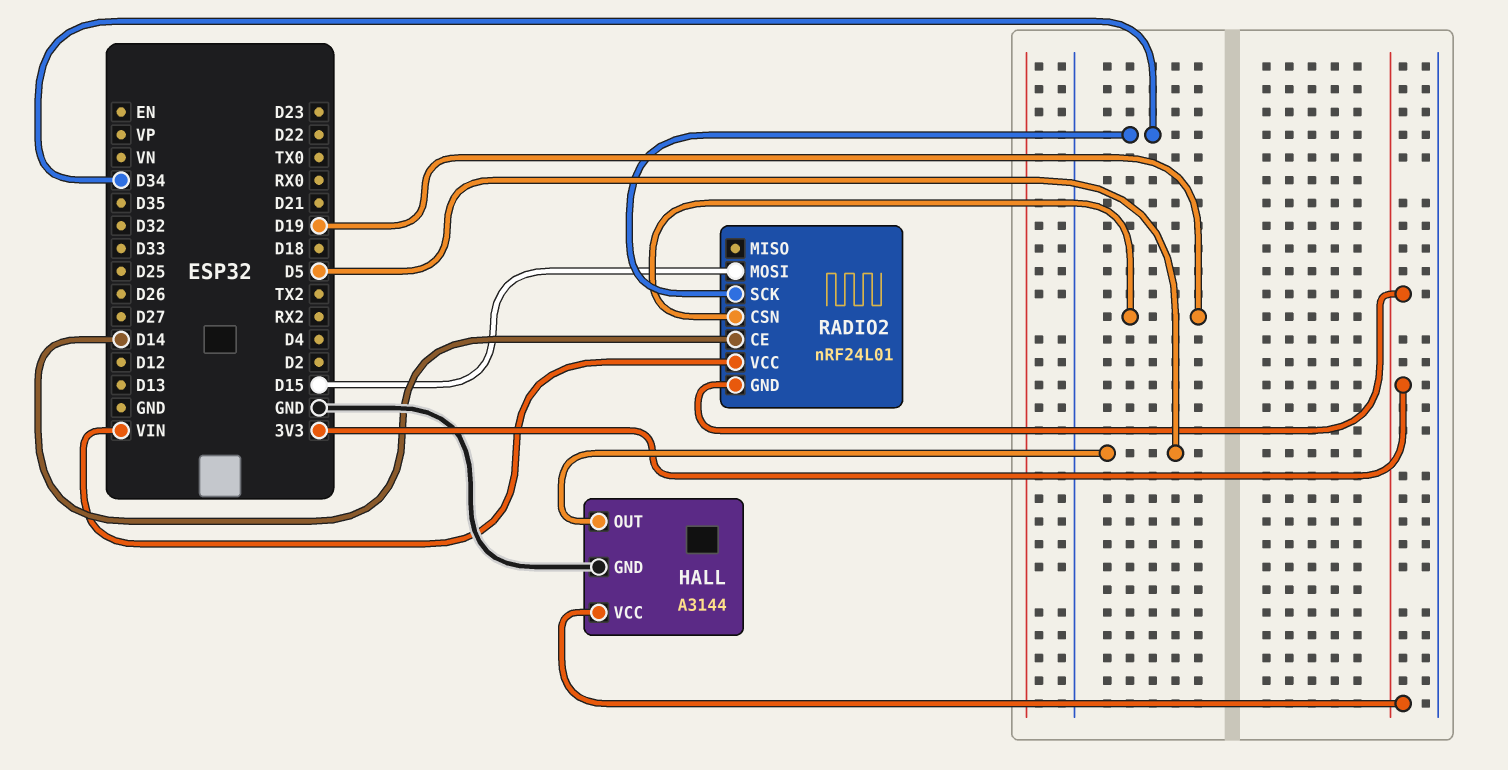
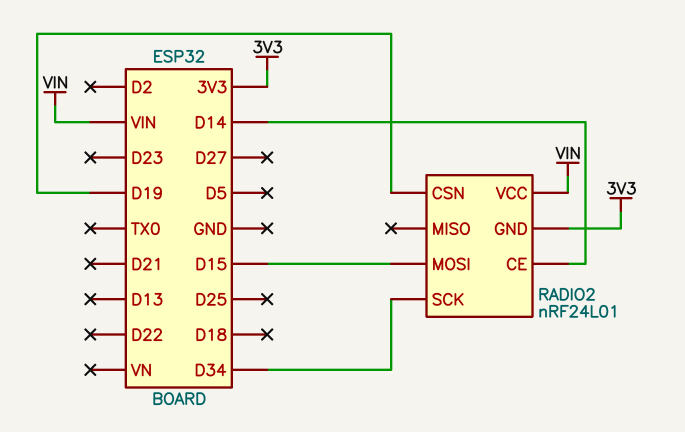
HALL: A3144 -> none
HALL pin GND: GND -> none
HALL pin OUT: D5 -> none
HALL pin VCC: 3V3 -> none

